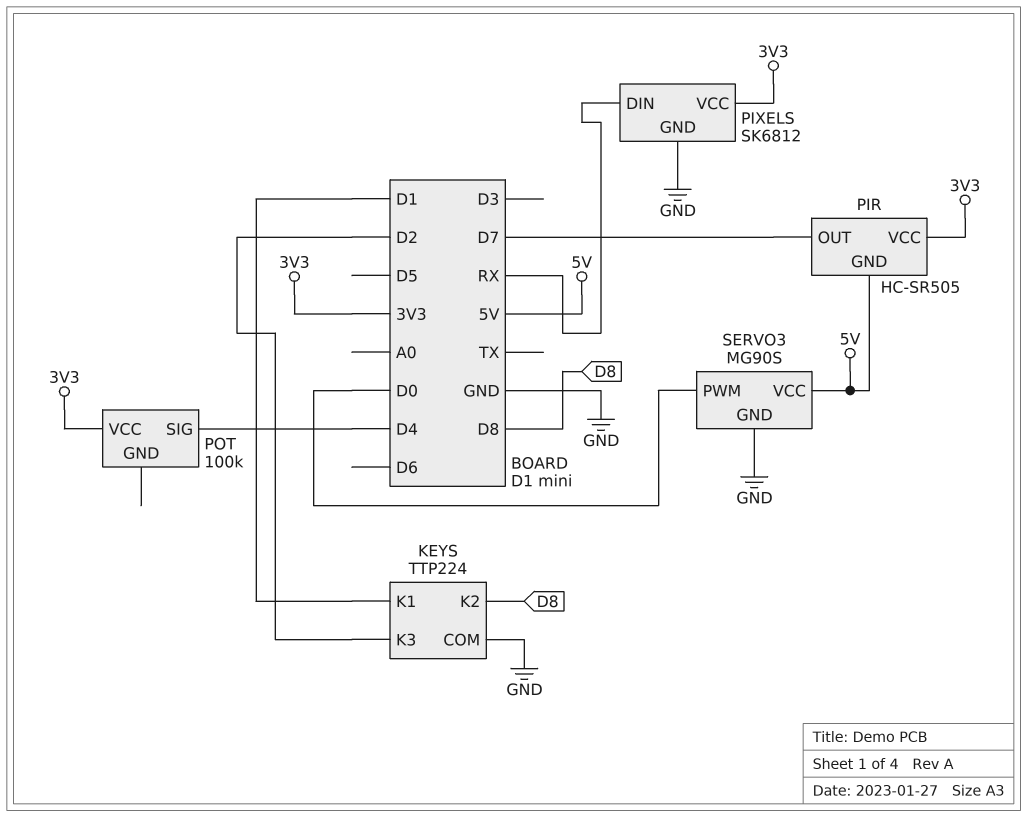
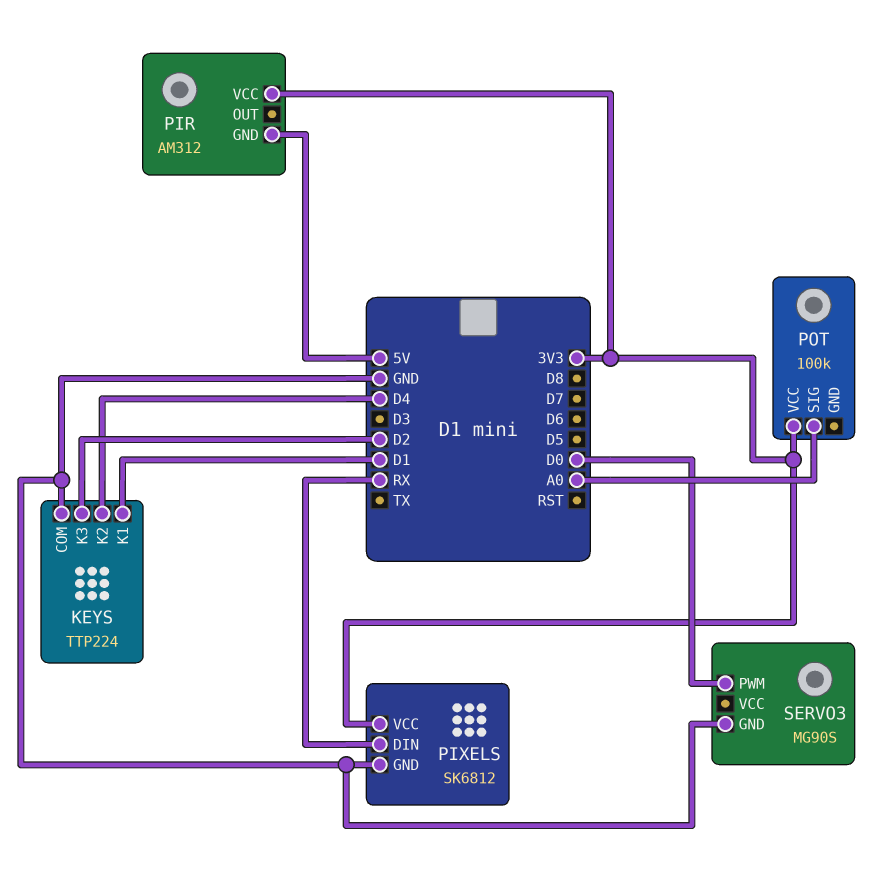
KEYS pin K2: D8 -> D4
PIR: HC-SR505 -> AM312
PIR pin OUT: D7 -> none
POT pin SIG: D4 -> A0
SERVO3 pin VCC: 5V -> none

